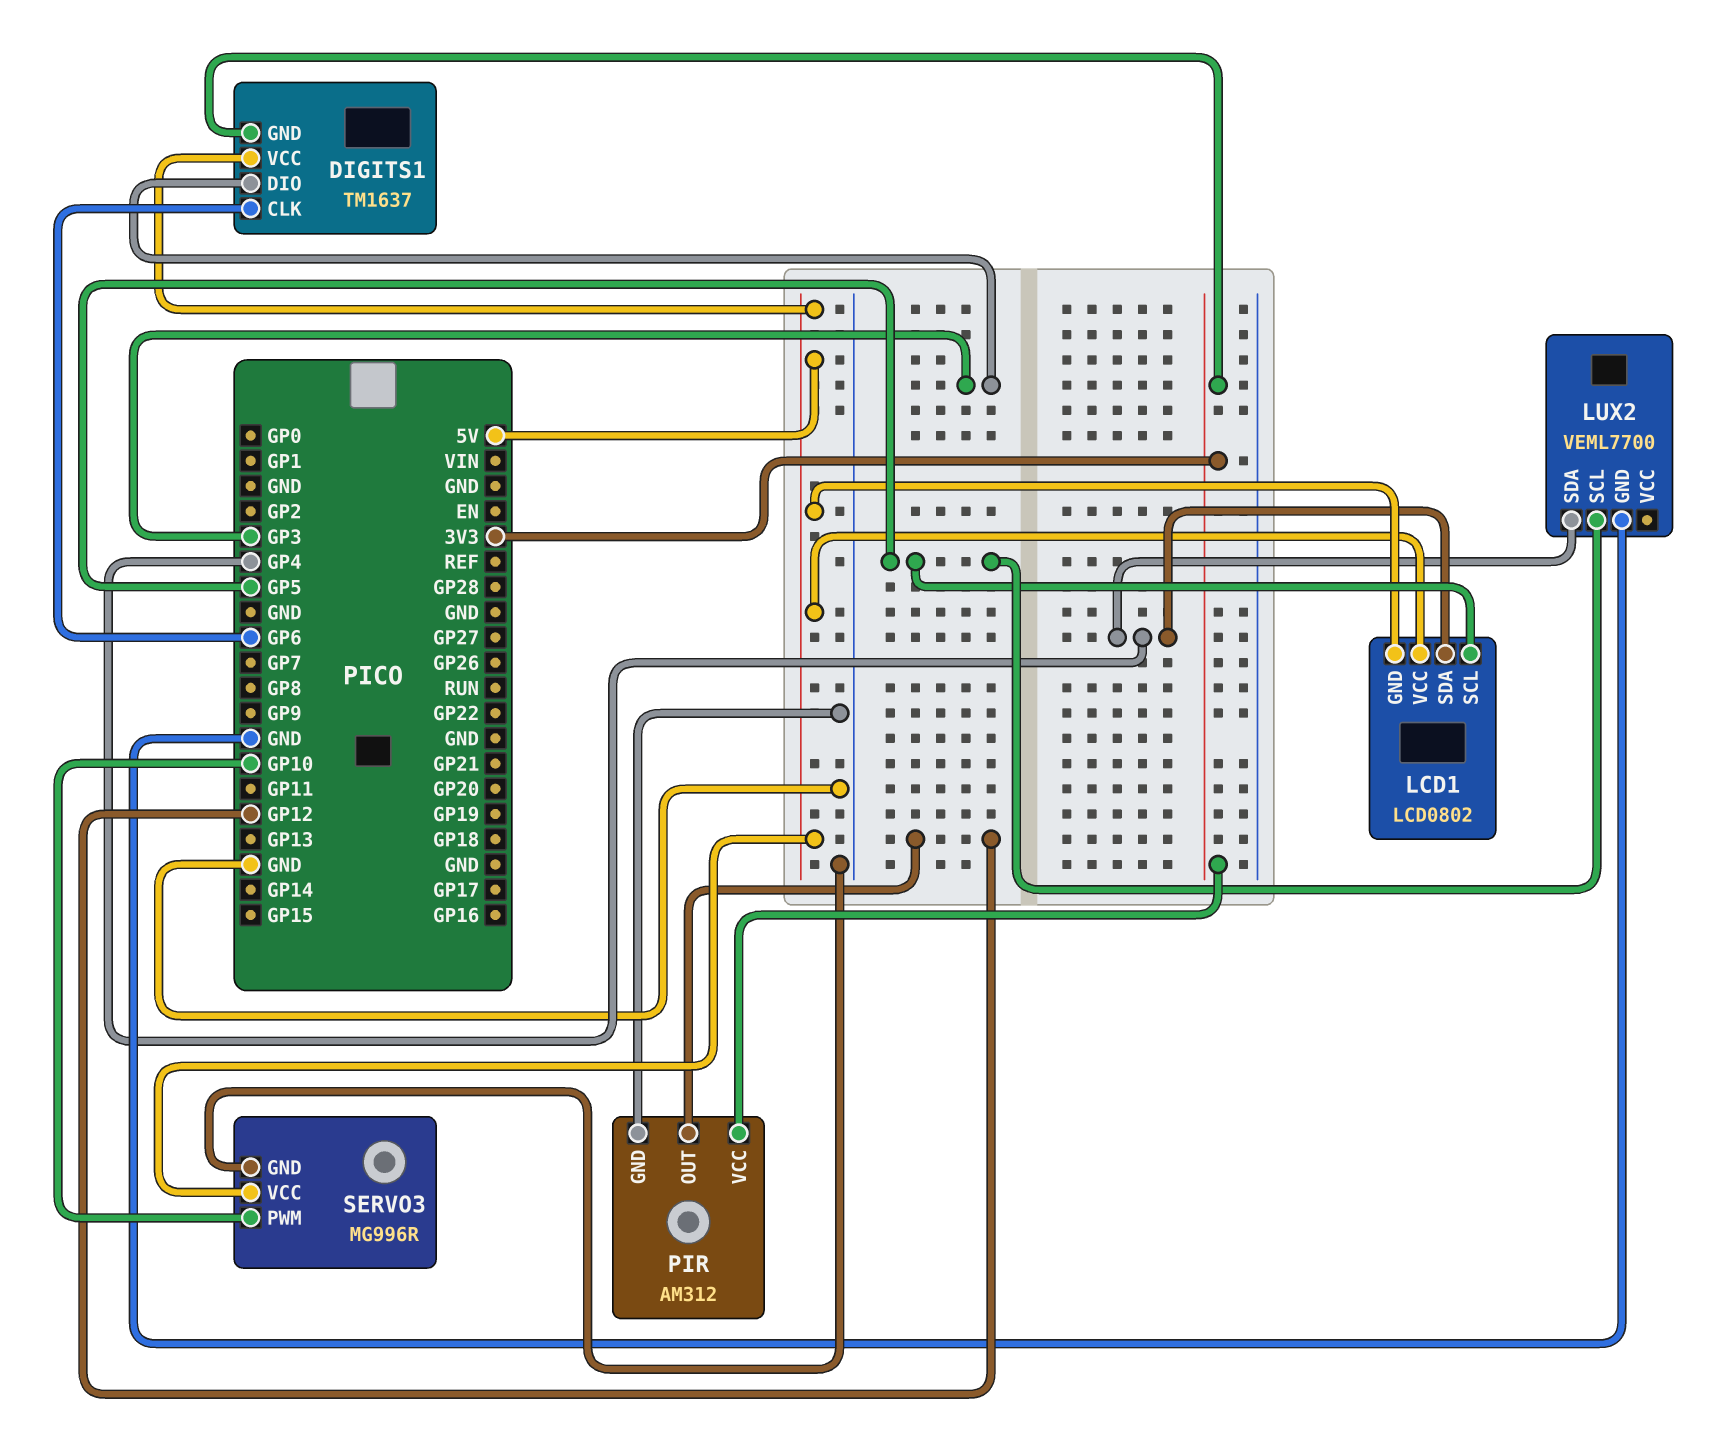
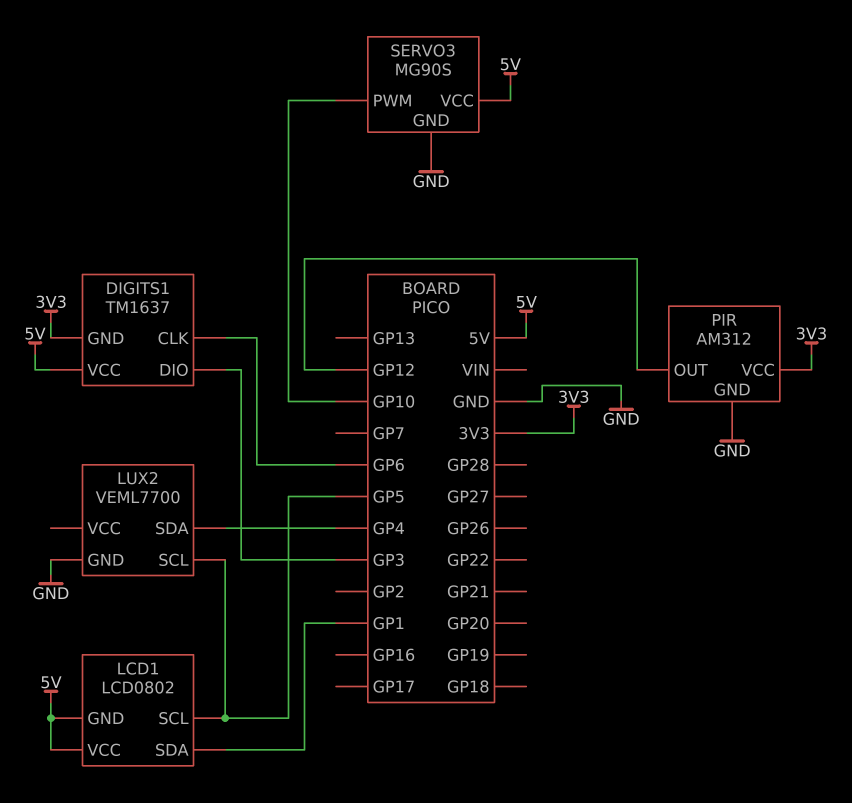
LCD1 pin SDA: GP4 -> GP1
SERVO3: MG996R -> MG90S

